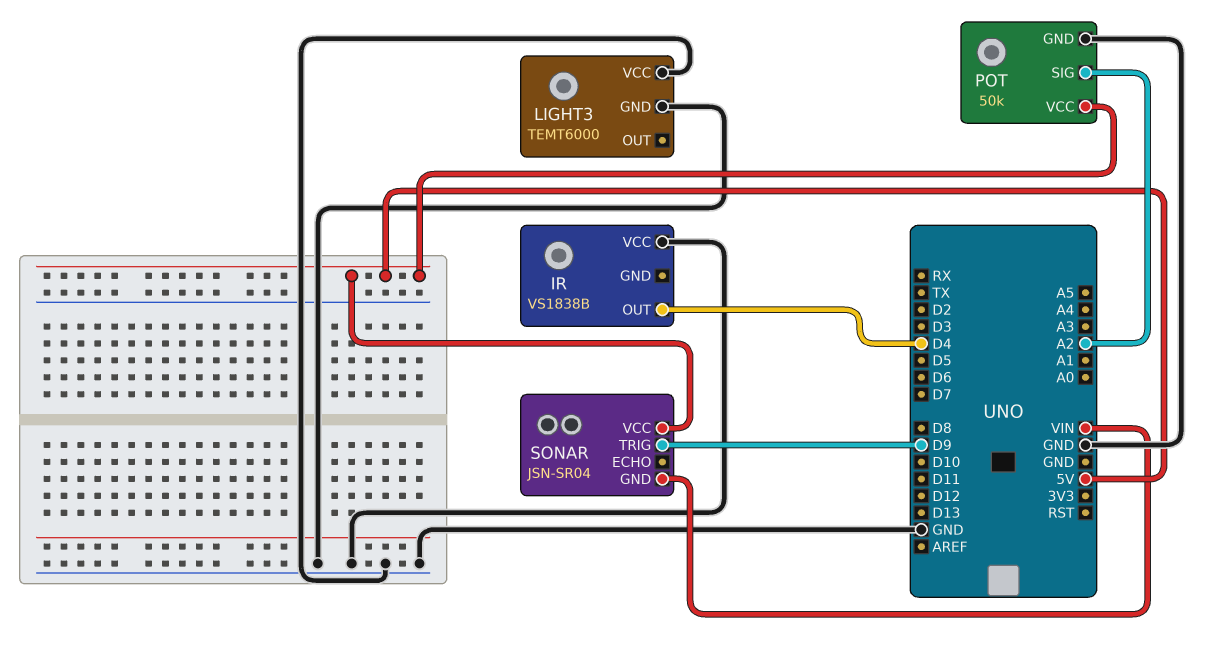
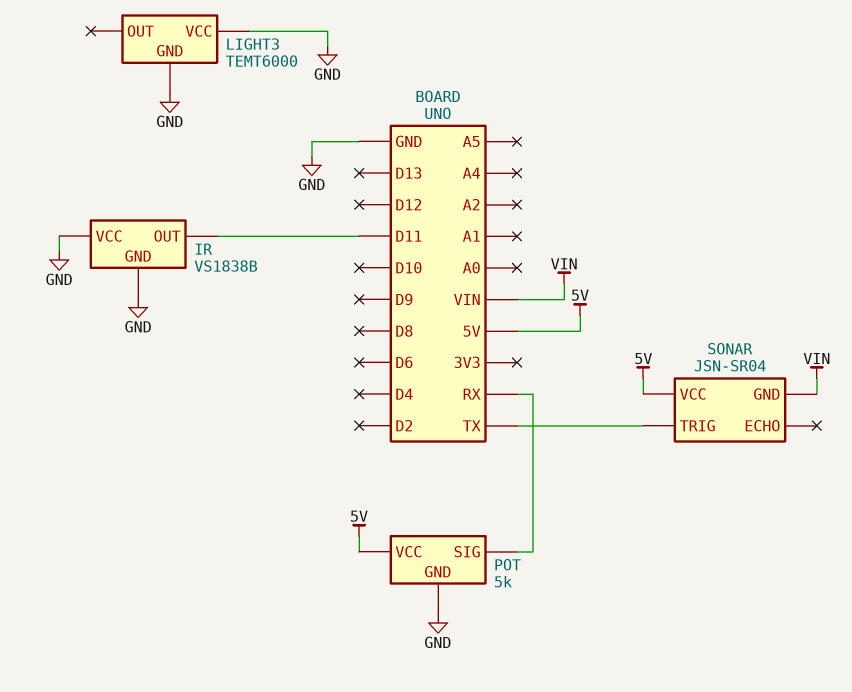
IR pin GND: none -> GND
IR pin OUT: D4 -> D11
POT: 50k -> 5k
POT pin SIG: A2 -> RX
SONAR pin TRIG: D9 -> TX

